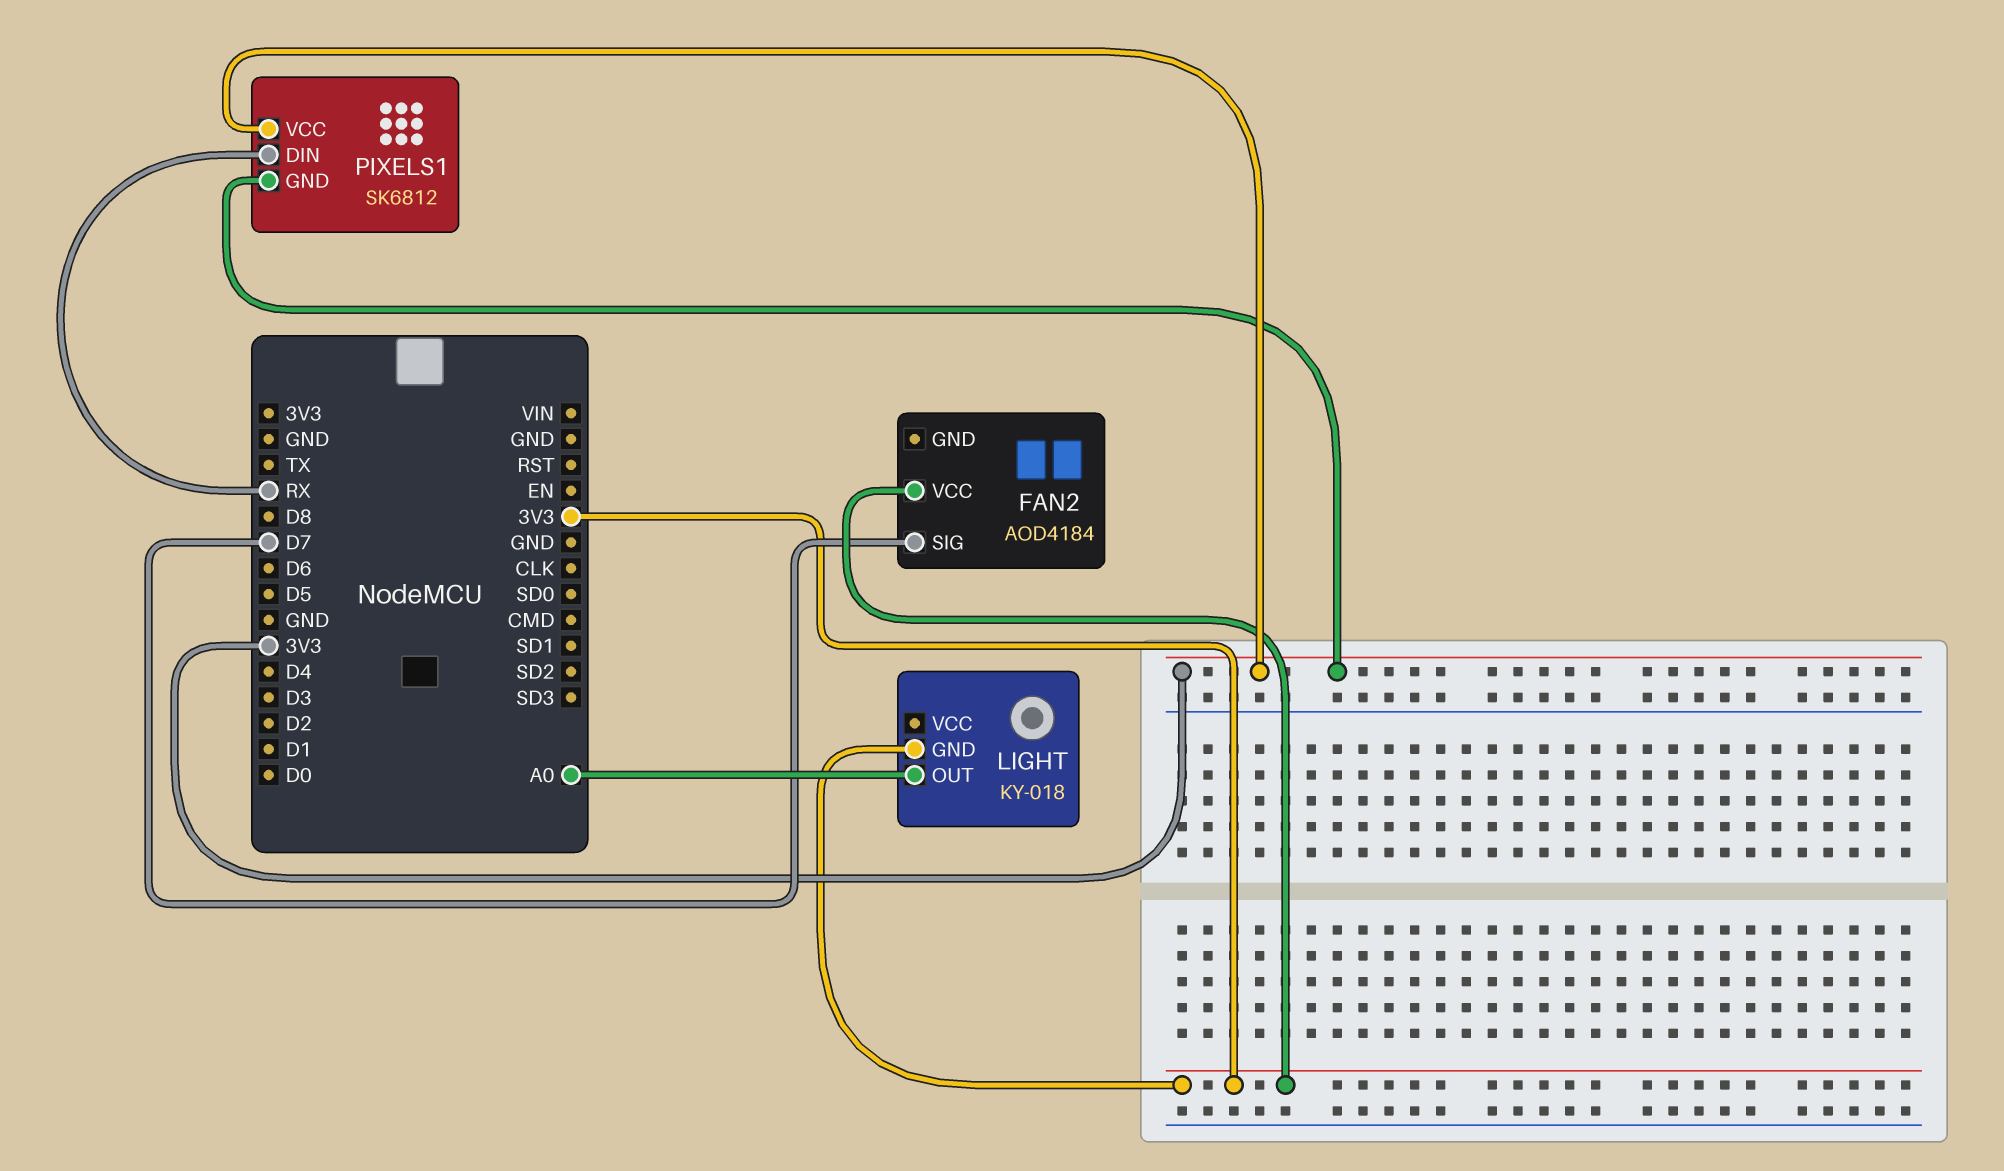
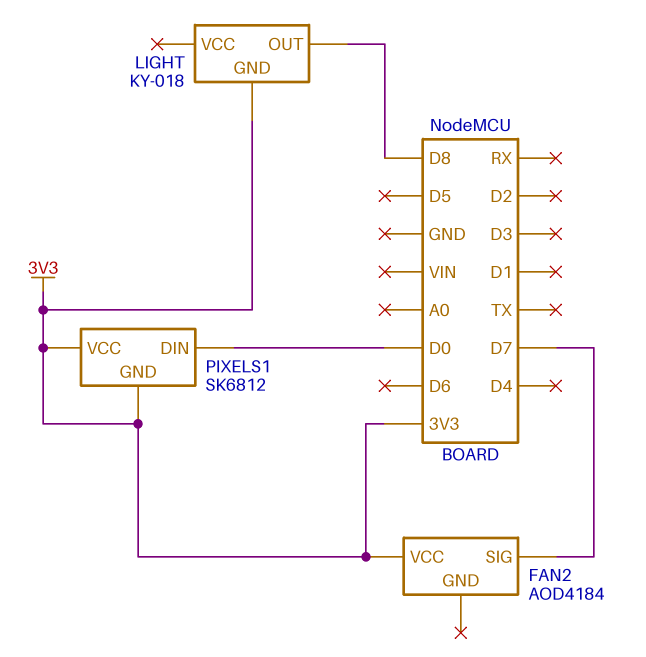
LIGHT pin OUT: A0 -> D8
PIXELS1 pin DIN: RX -> D0

